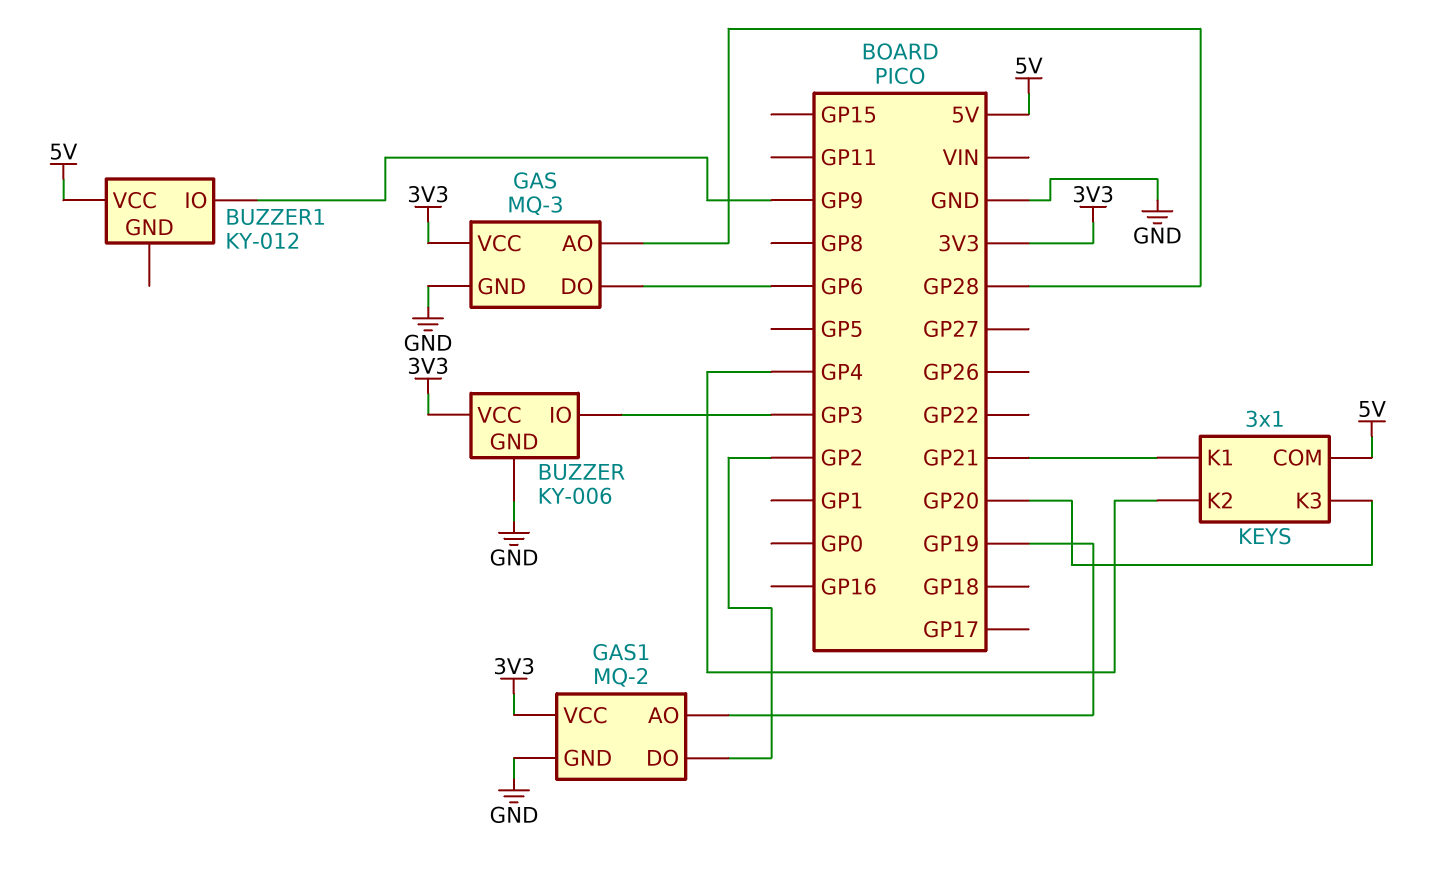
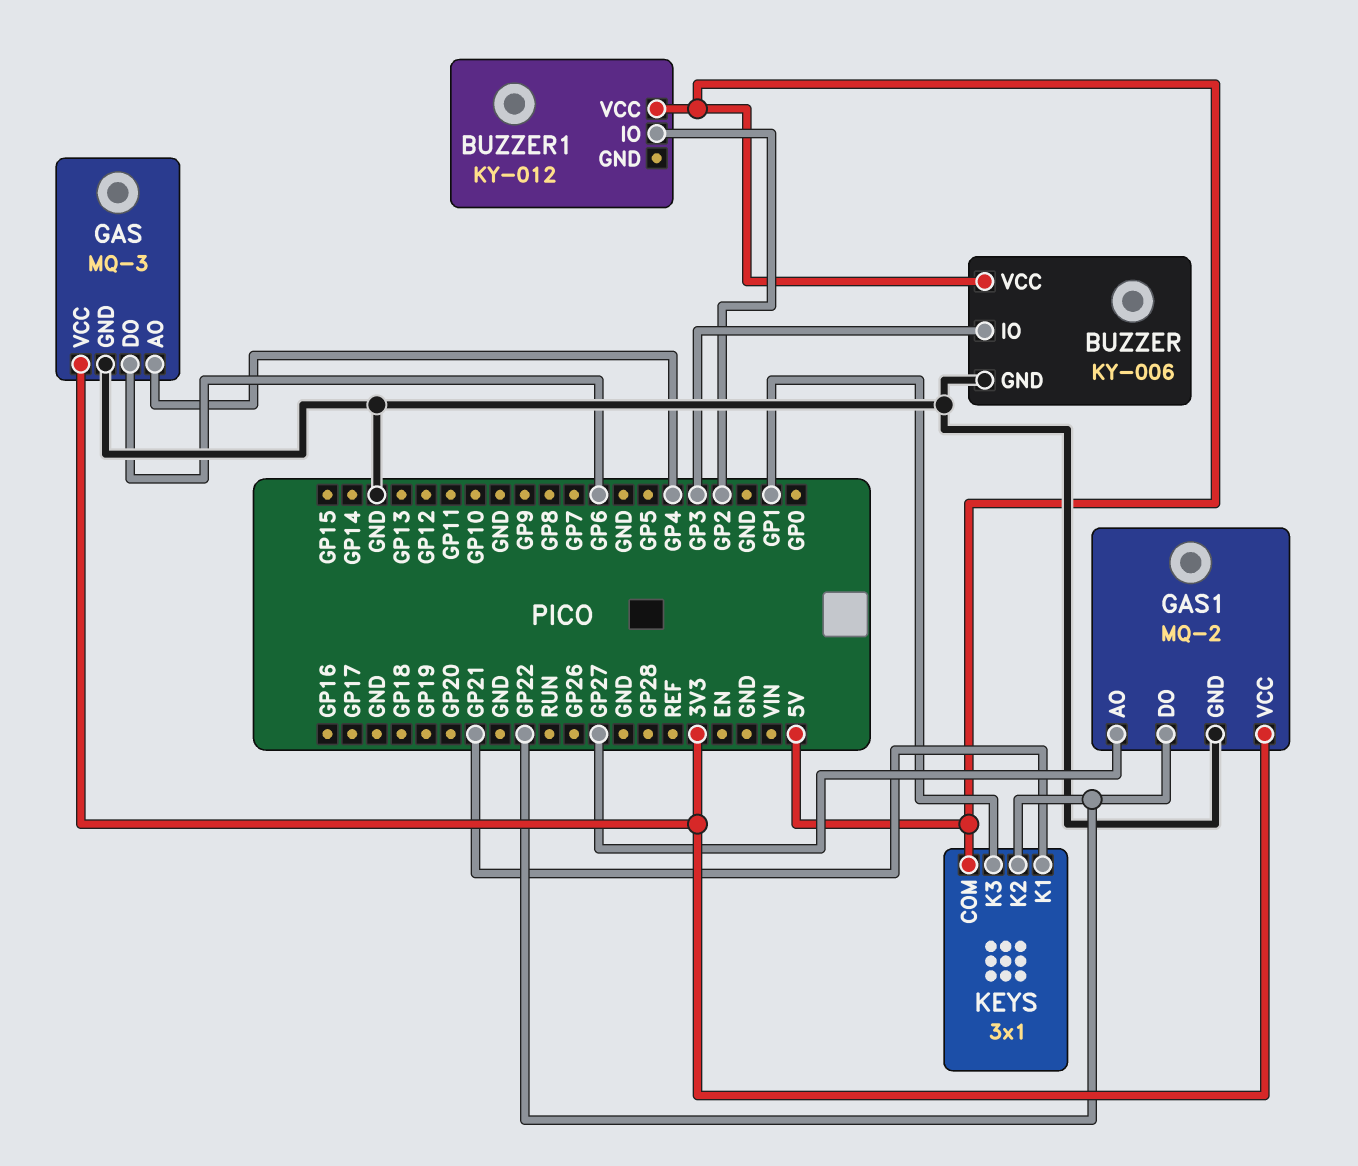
BUZZER pin VCC: 3V3 -> 5V
BUZZER1 pin IO: GP9 -> GP2
GAS pin AO: GP28 -> GP4
GAS1 pin AO: GP19 -> GP27
GAS1 pin DO: GP2 -> GP22
KEYS pin K2: GP4 -> GP22
KEYS pin K3: GP20 -> GP1

